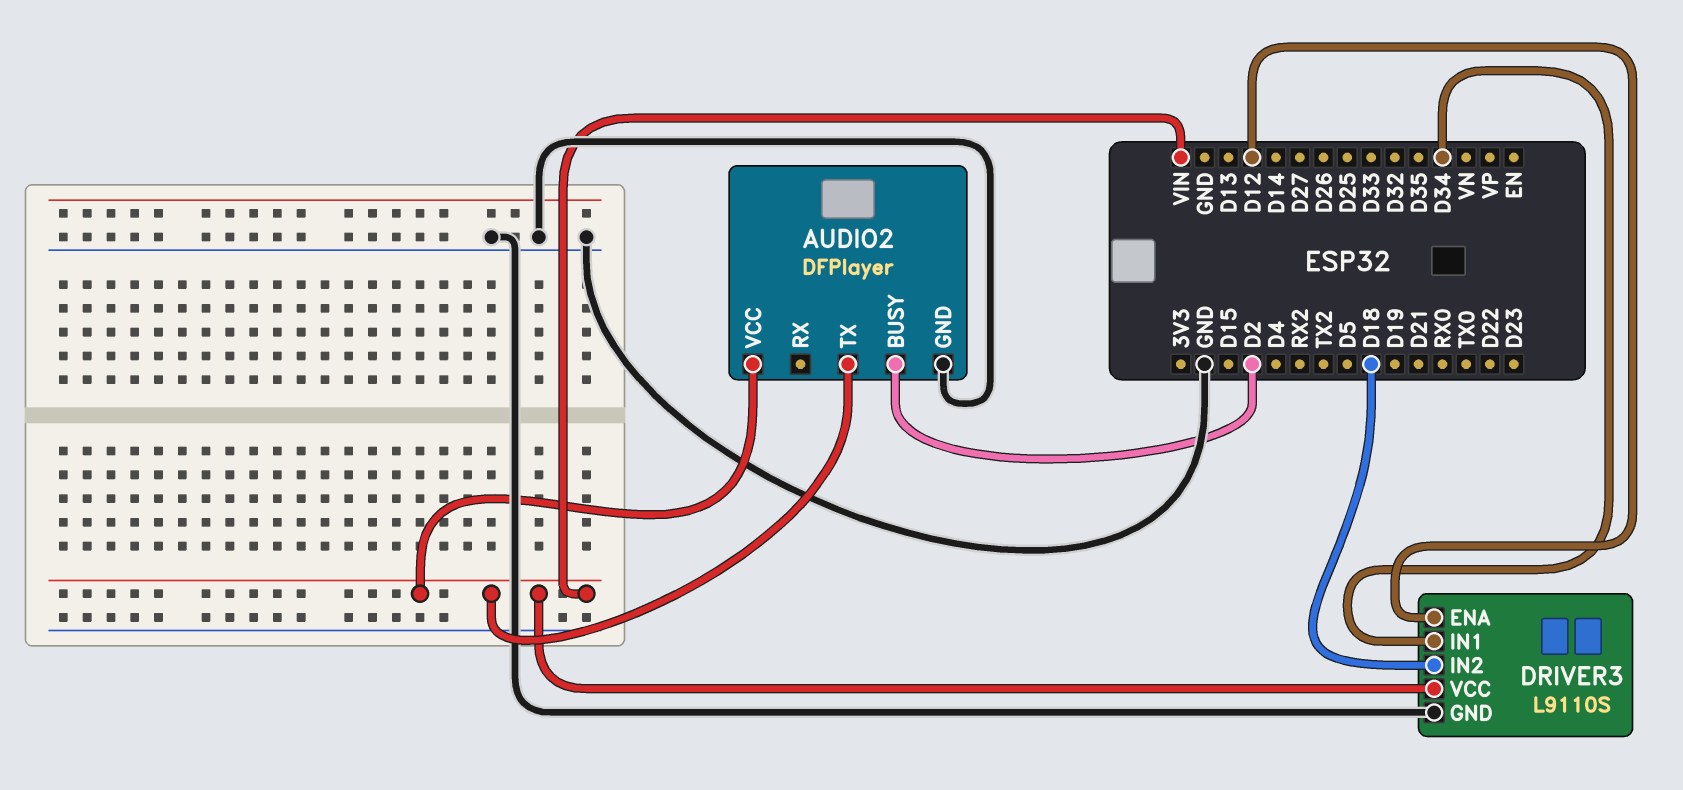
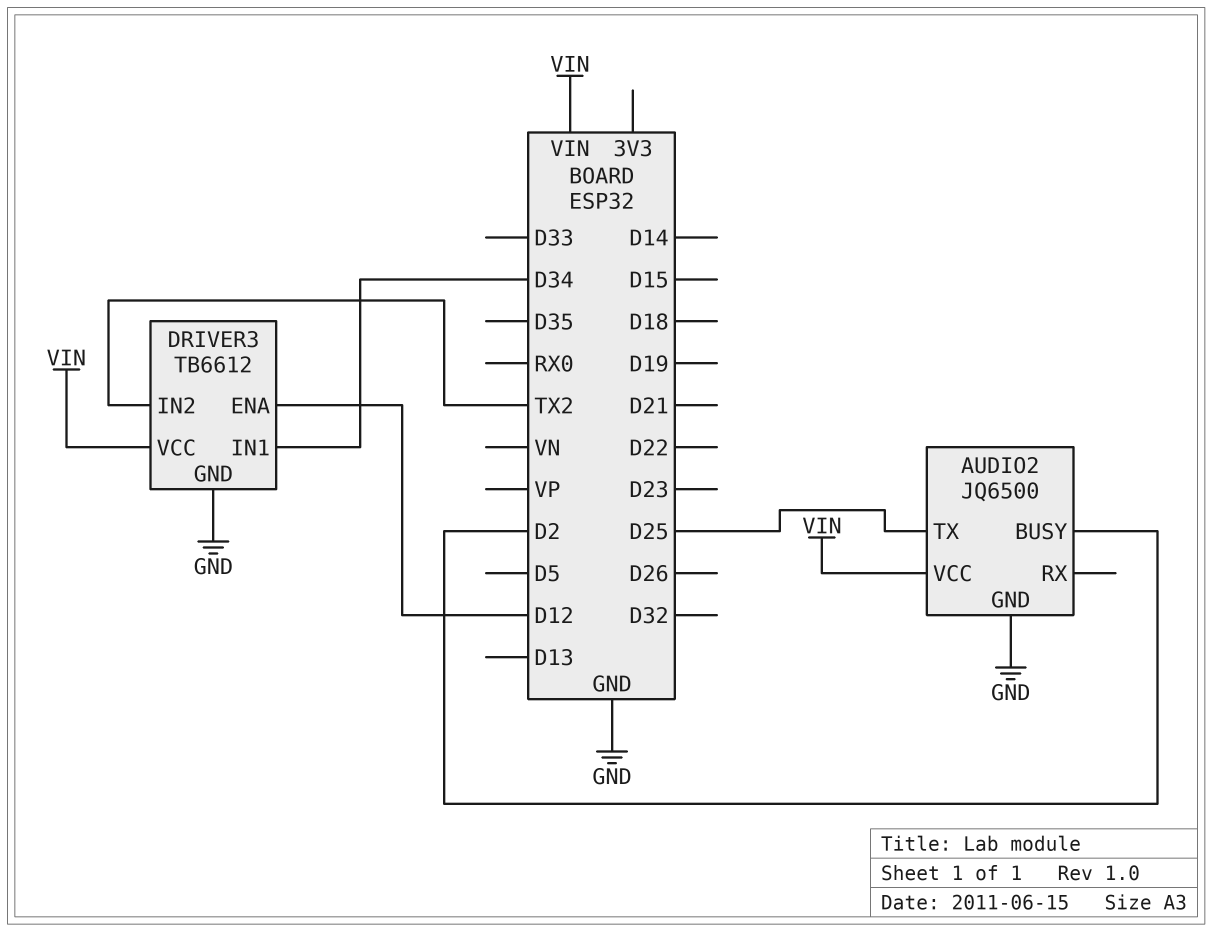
AUDIO2: DFPlayer -> JQ6500
AUDIO2 pin TX: VIN -> D25
DRIVER3: L9110S -> TB6612
DRIVER3 pin IN2: D18 -> TX2

